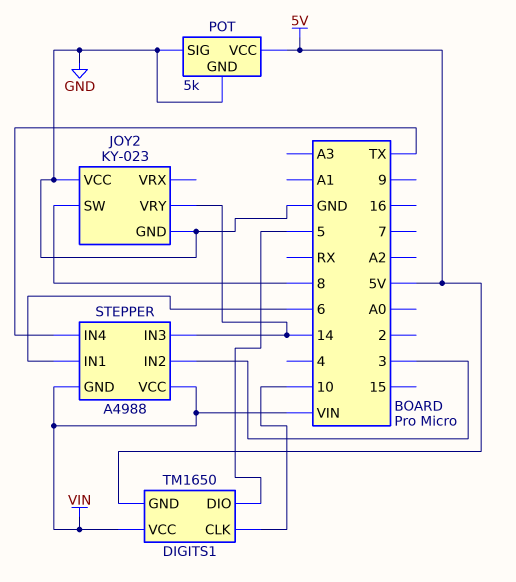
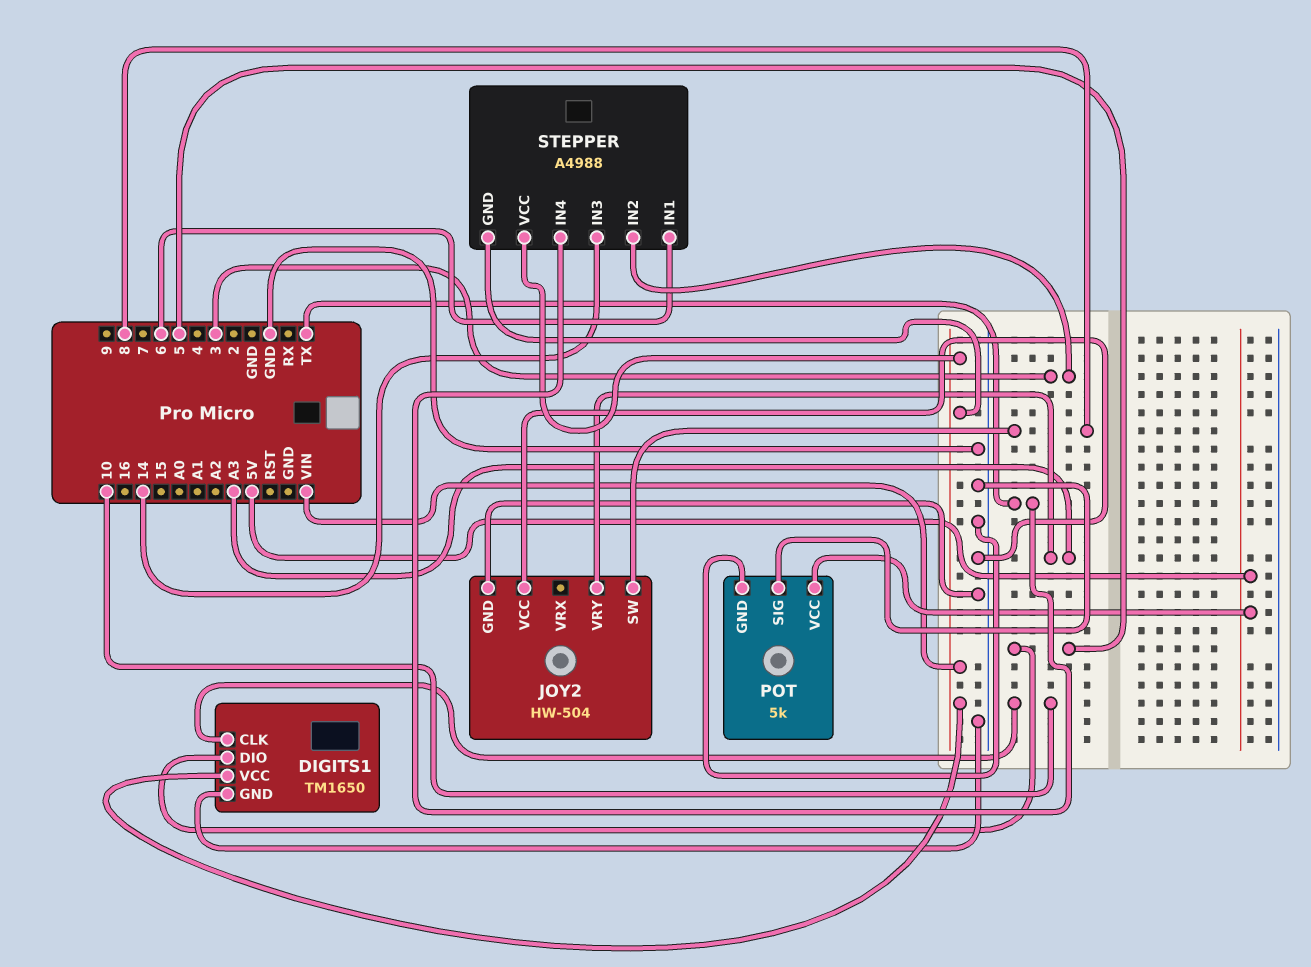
DIGITS1 pin GND: 5V -> GND
JOY2: KY-023 -> HW-504
JOY2 pin VRY: 14 -> A3

